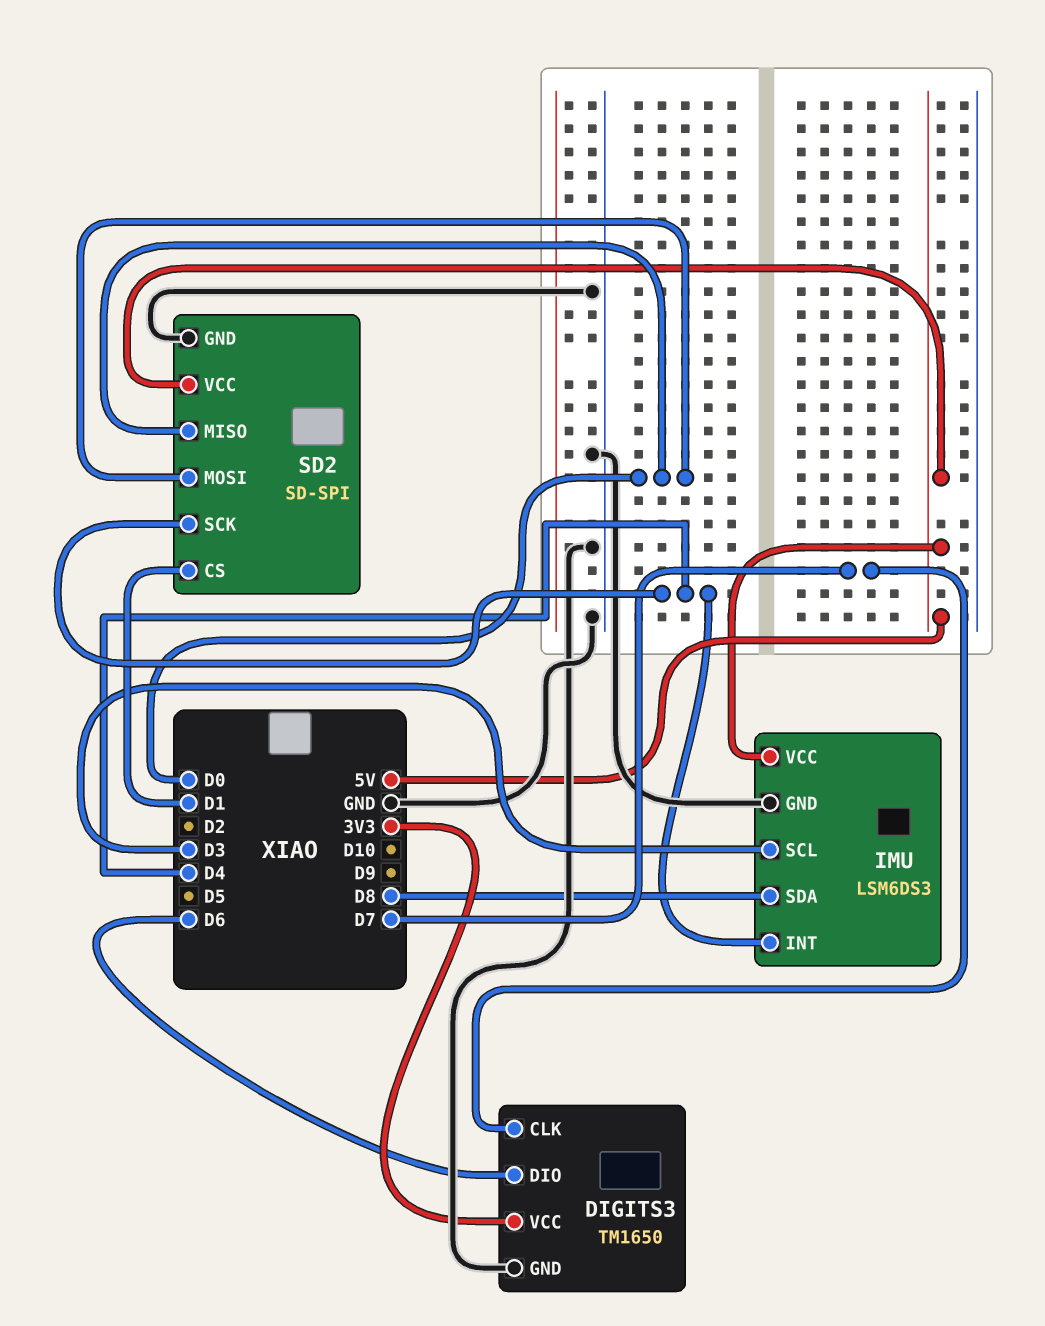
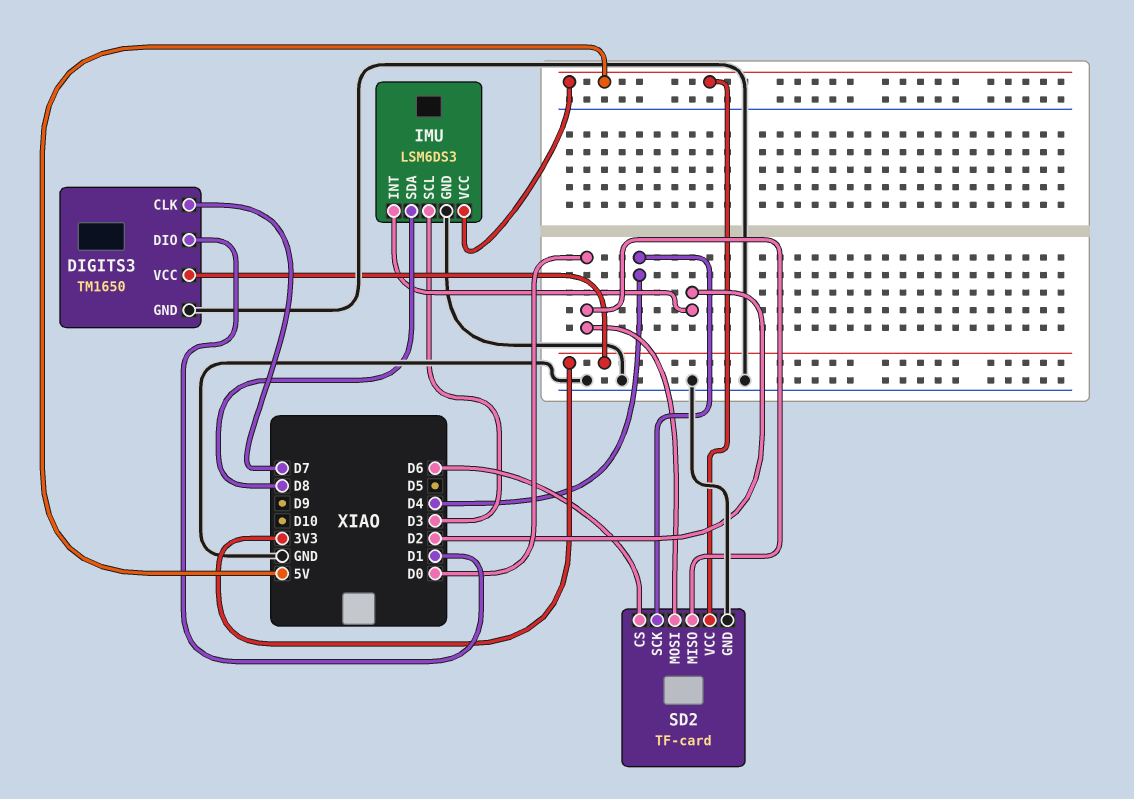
DIGITS3 pin DIO: D6 -> D1
IMU pin INT: D4 -> D2
SD2: SD-SPI -> TF-card
SD2 pin CS: D1 -> D6

